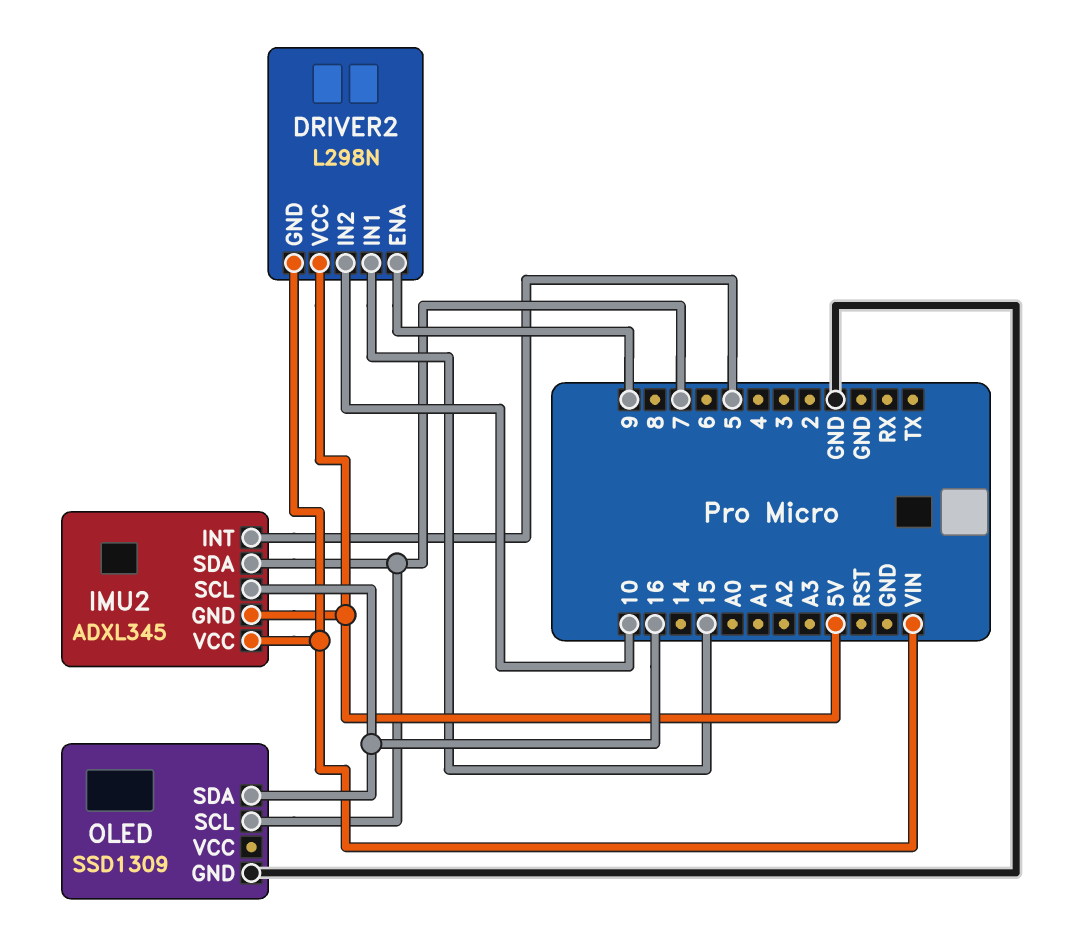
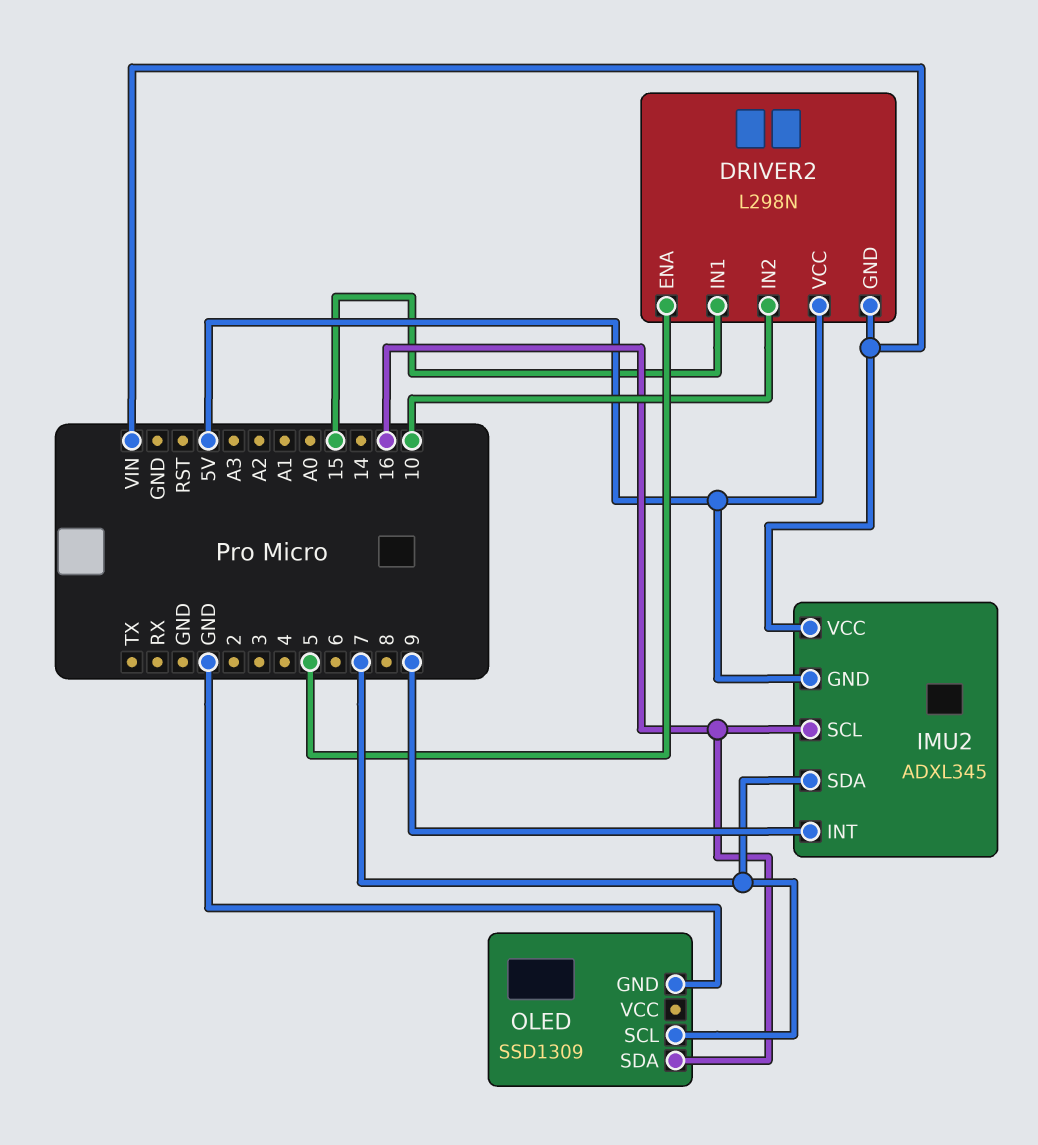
DRIVER2 pin ENA: 9 -> 5
IMU2 pin INT: 5 -> 9

